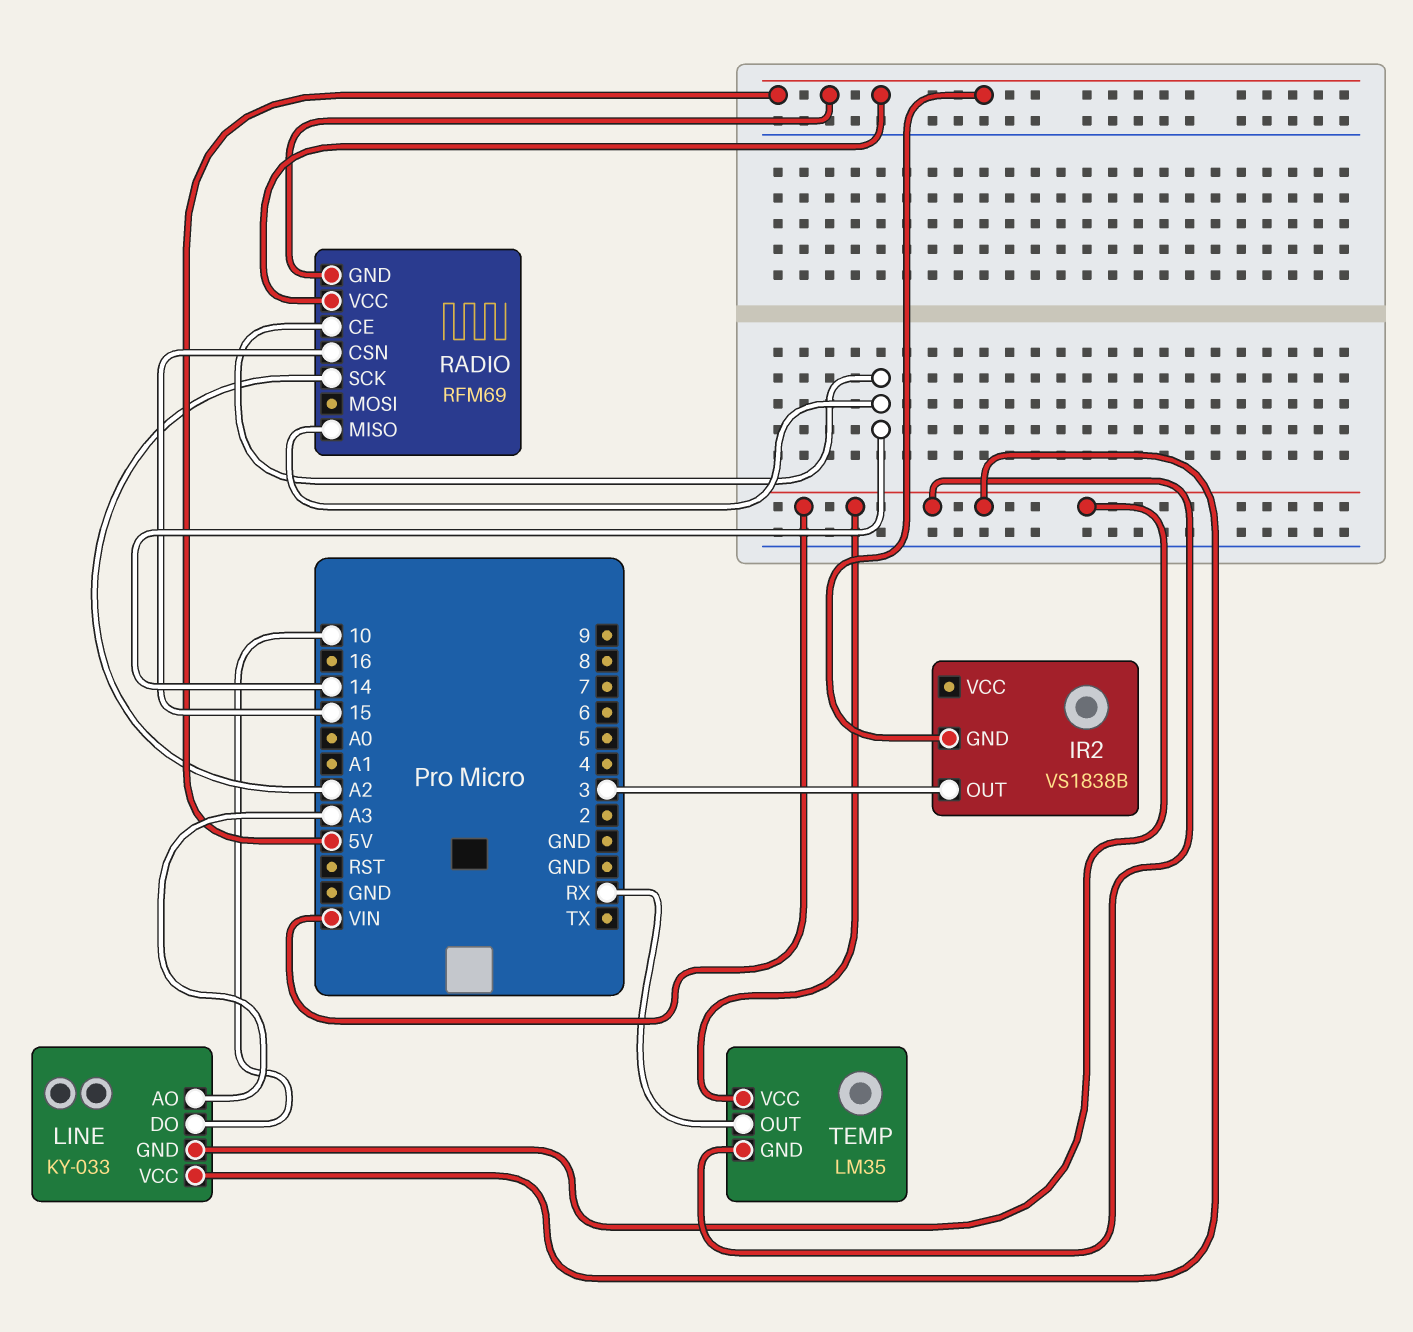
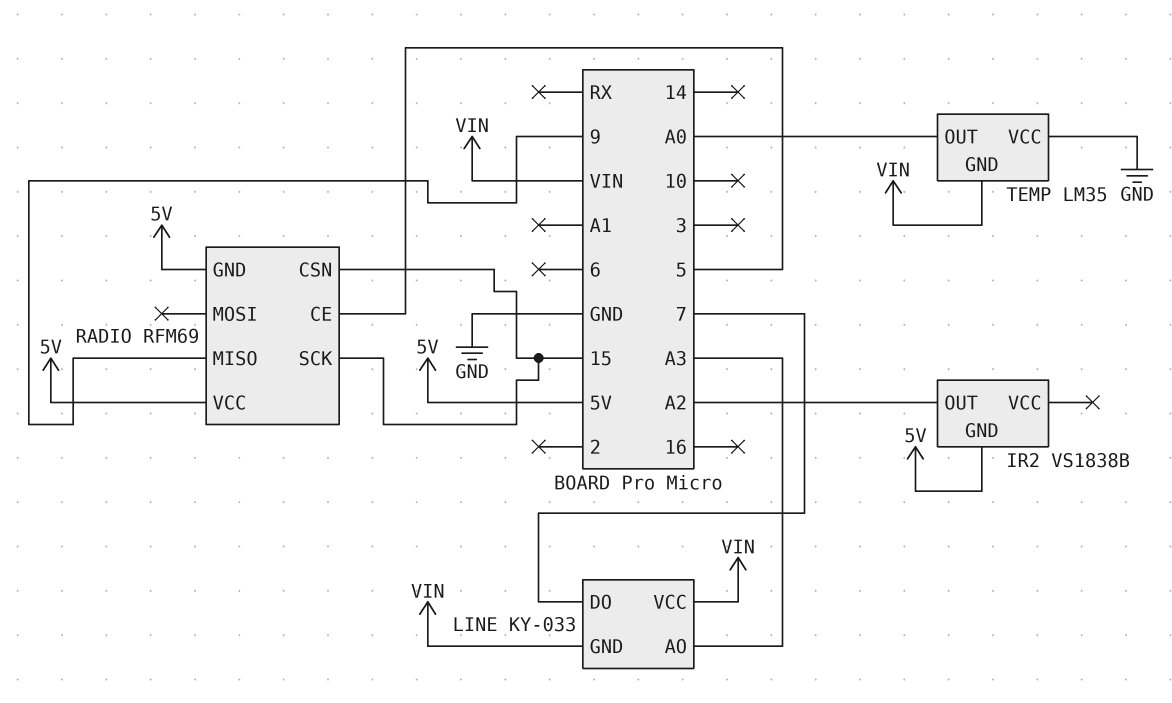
IR2 pin OUT: 3 -> A2
LINE pin DO: 10 -> 7
RADIO pin CE: 14 -> 5
RADIO pin MISO: 14 -> 9
RADIO pin SCK: A2 -> 15
TEMP pin OUT: RX -> A0
TEMP pin VCC: VIN -> GND

